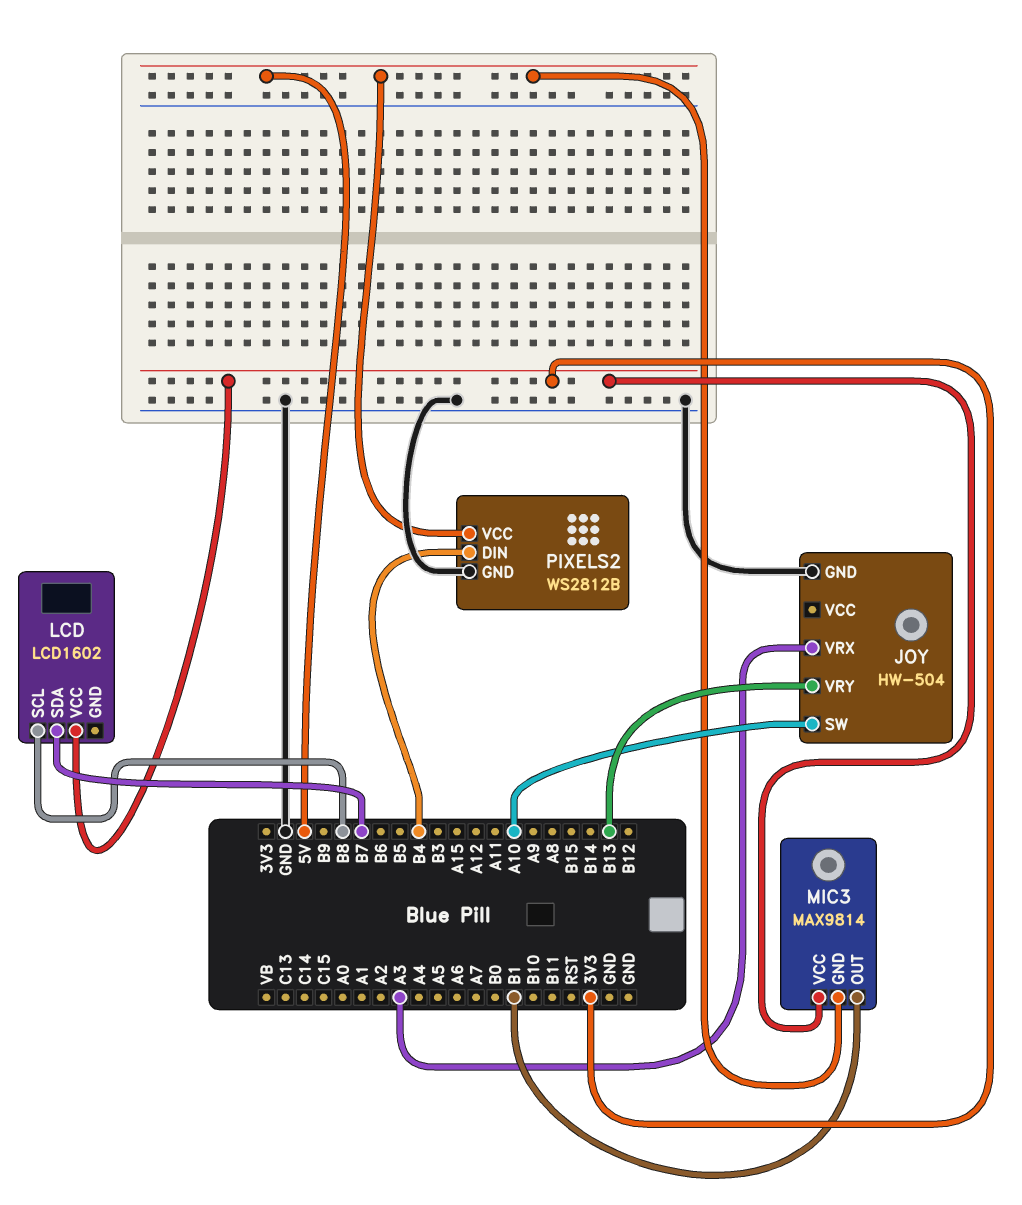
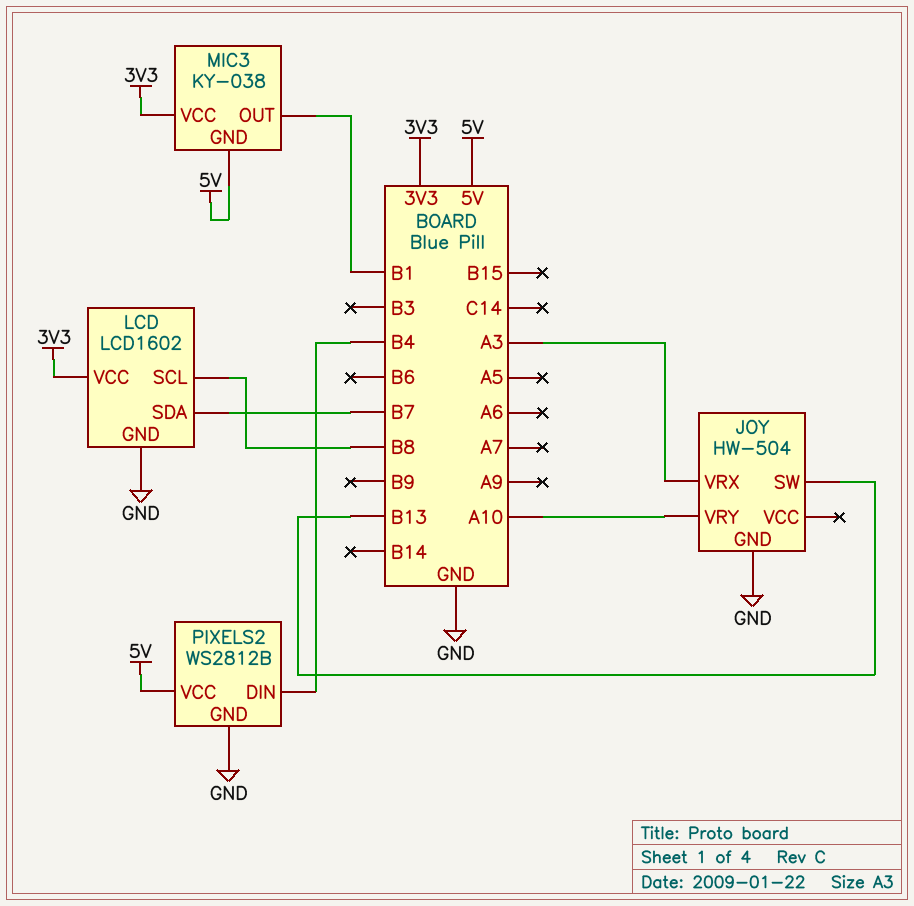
JOY pin SW: A10 -> B13
JOY pin VRY: B13 -> A10
LCD pin GND: none -> GND
MIC3: MAX9814 -> KY-038

